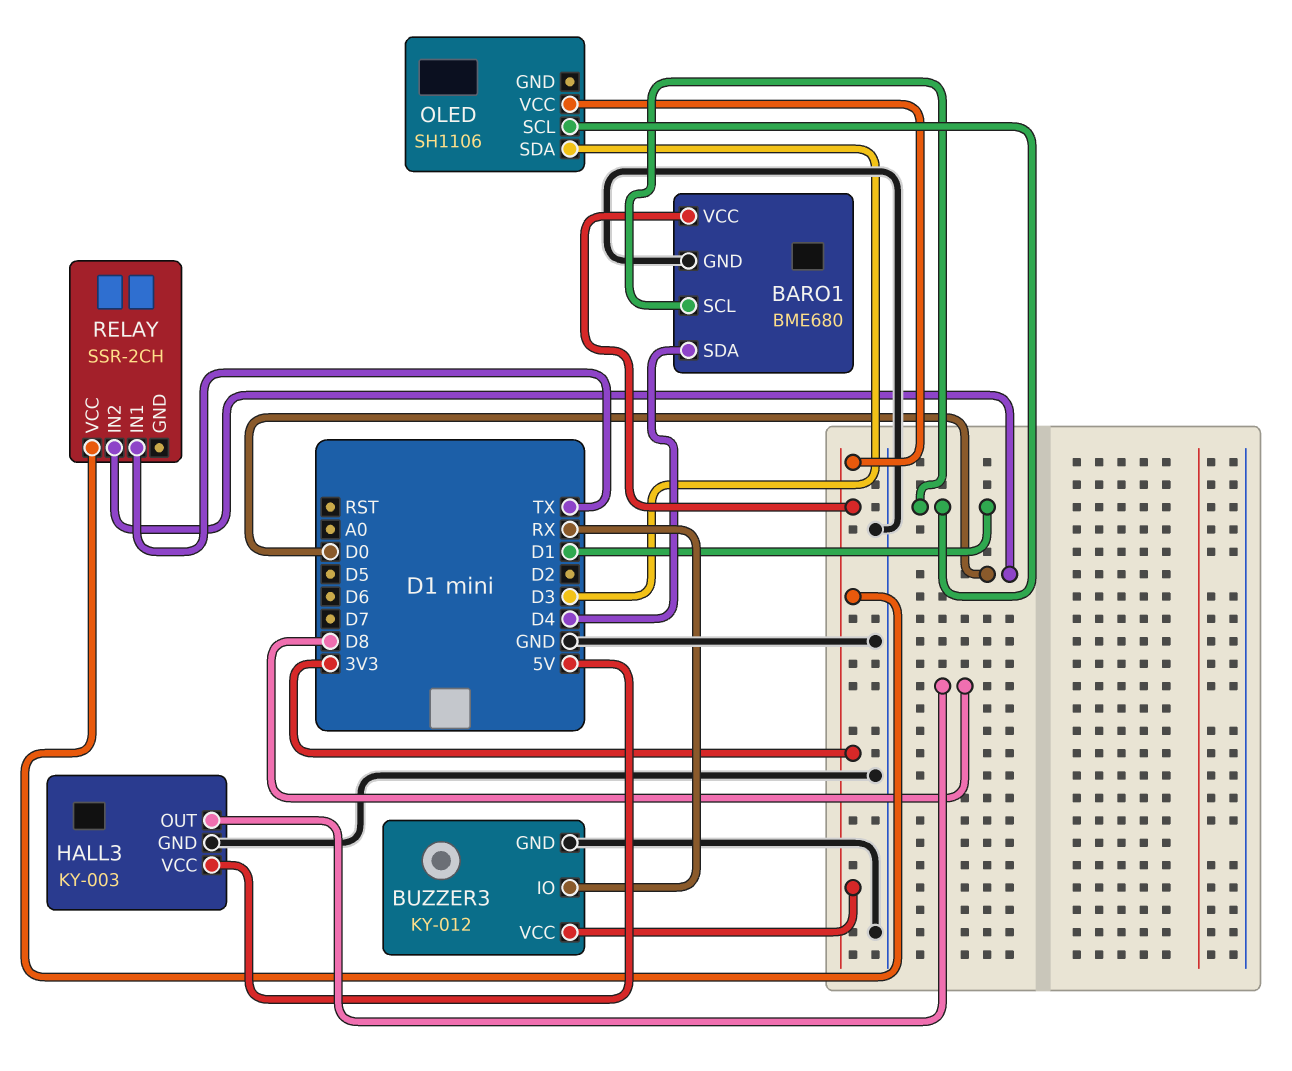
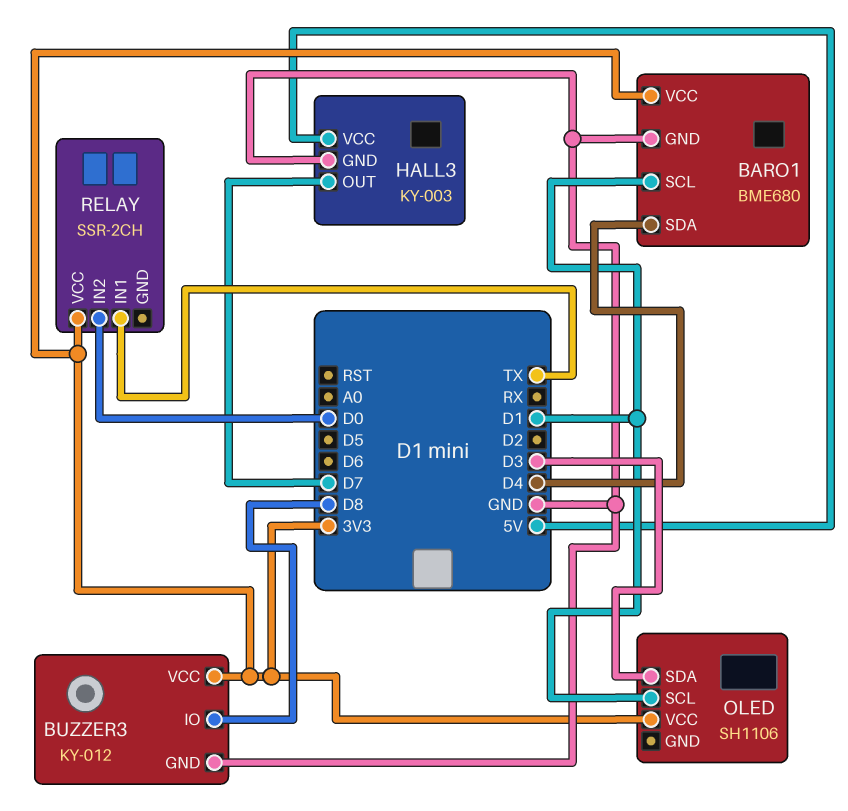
BUZZER3 pin IO: RX -> D8
HALL3 pin OUT: D8 -> D7

